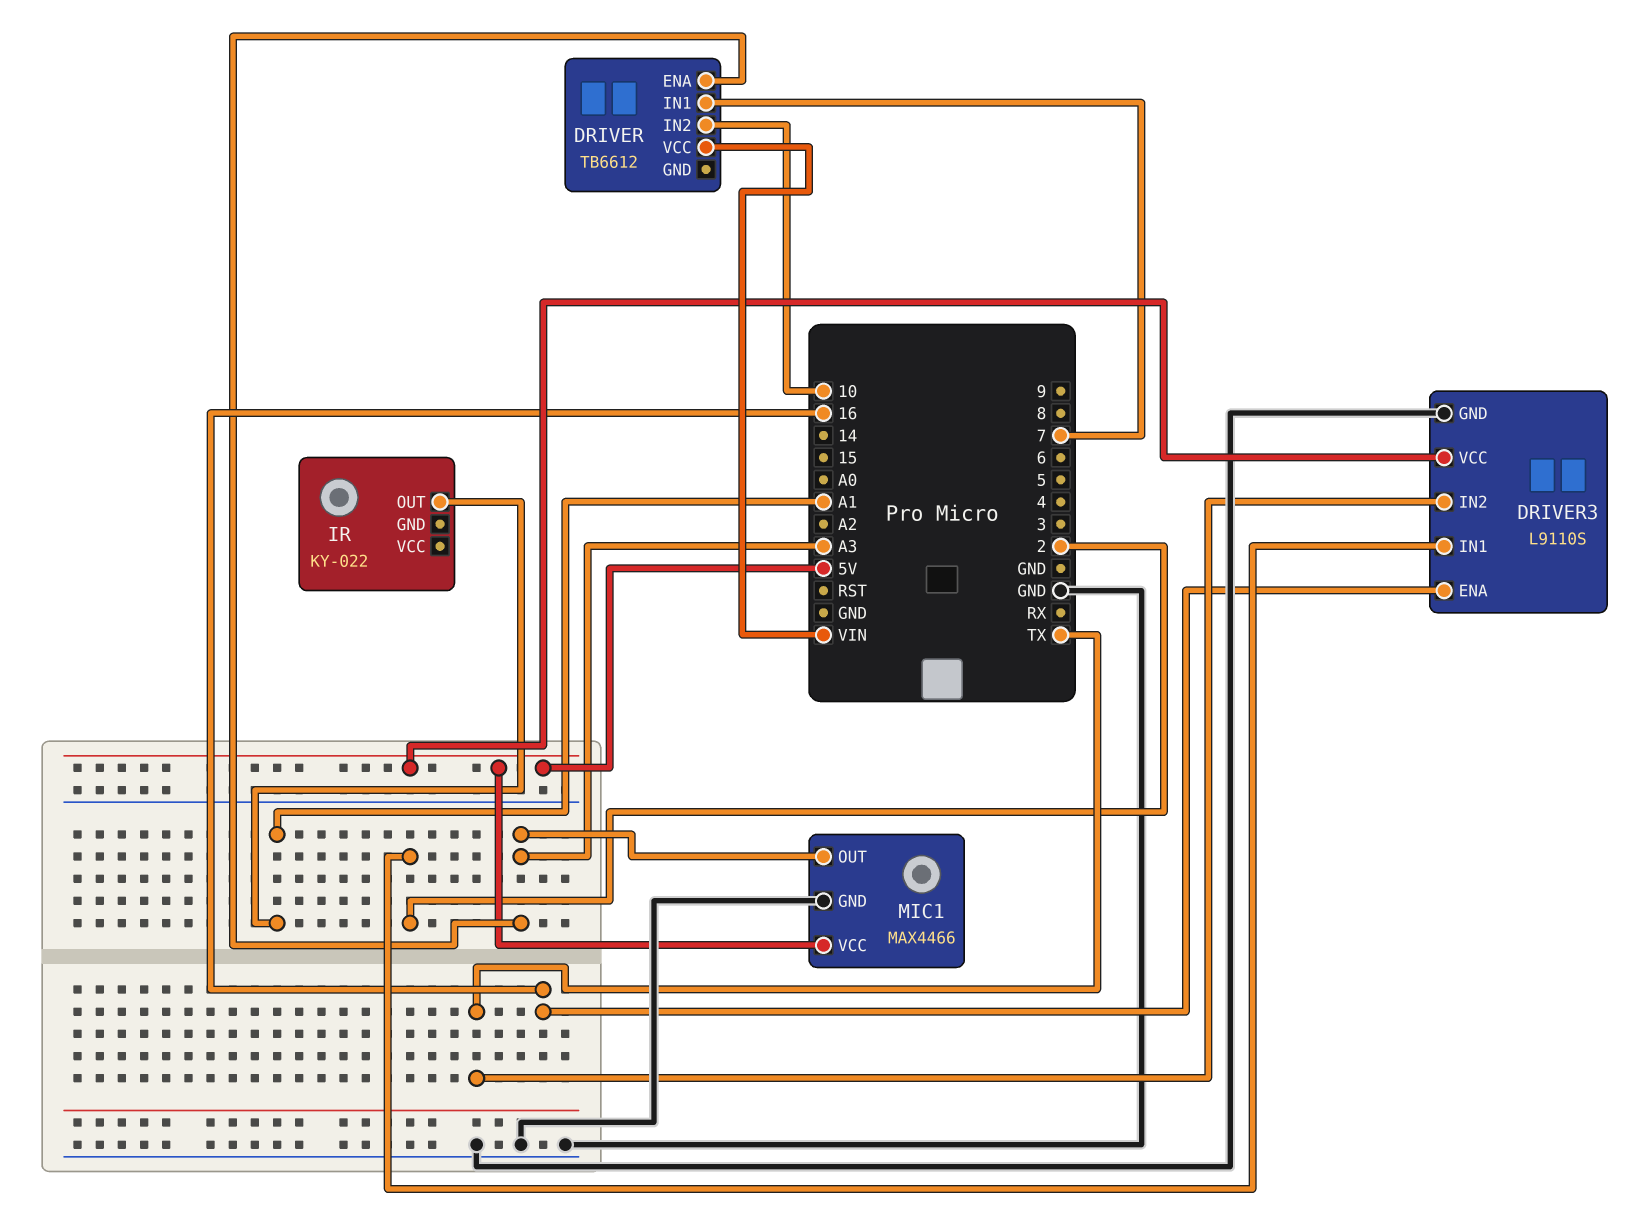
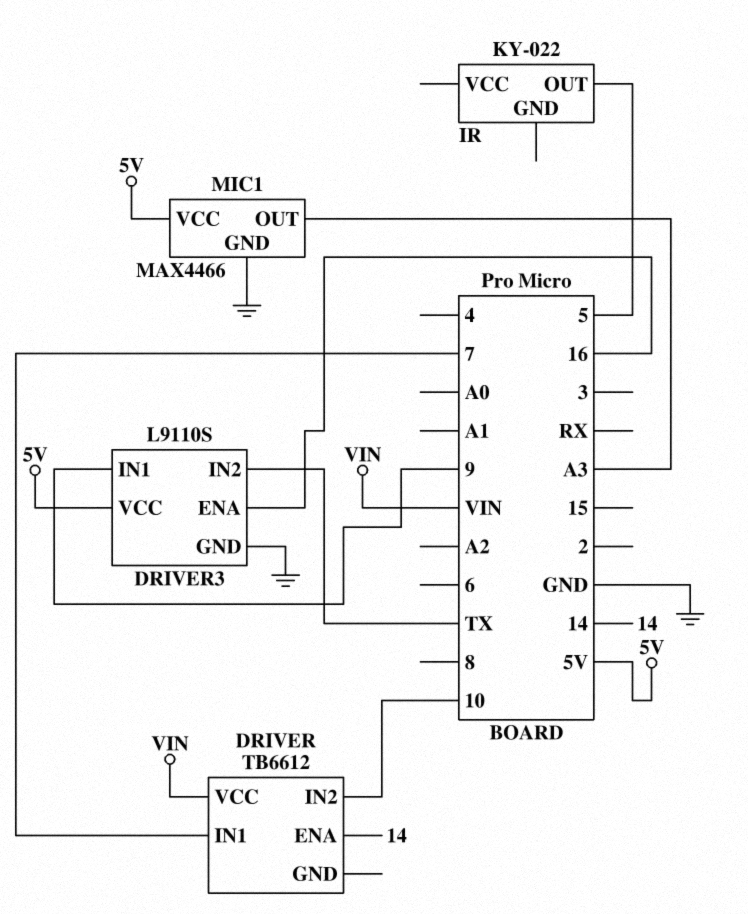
DRIVER pin ENA: A3 -> 14
DRIVER3 pin IN1: 2 -> 9
IR pin OUT: A1 -> 5

